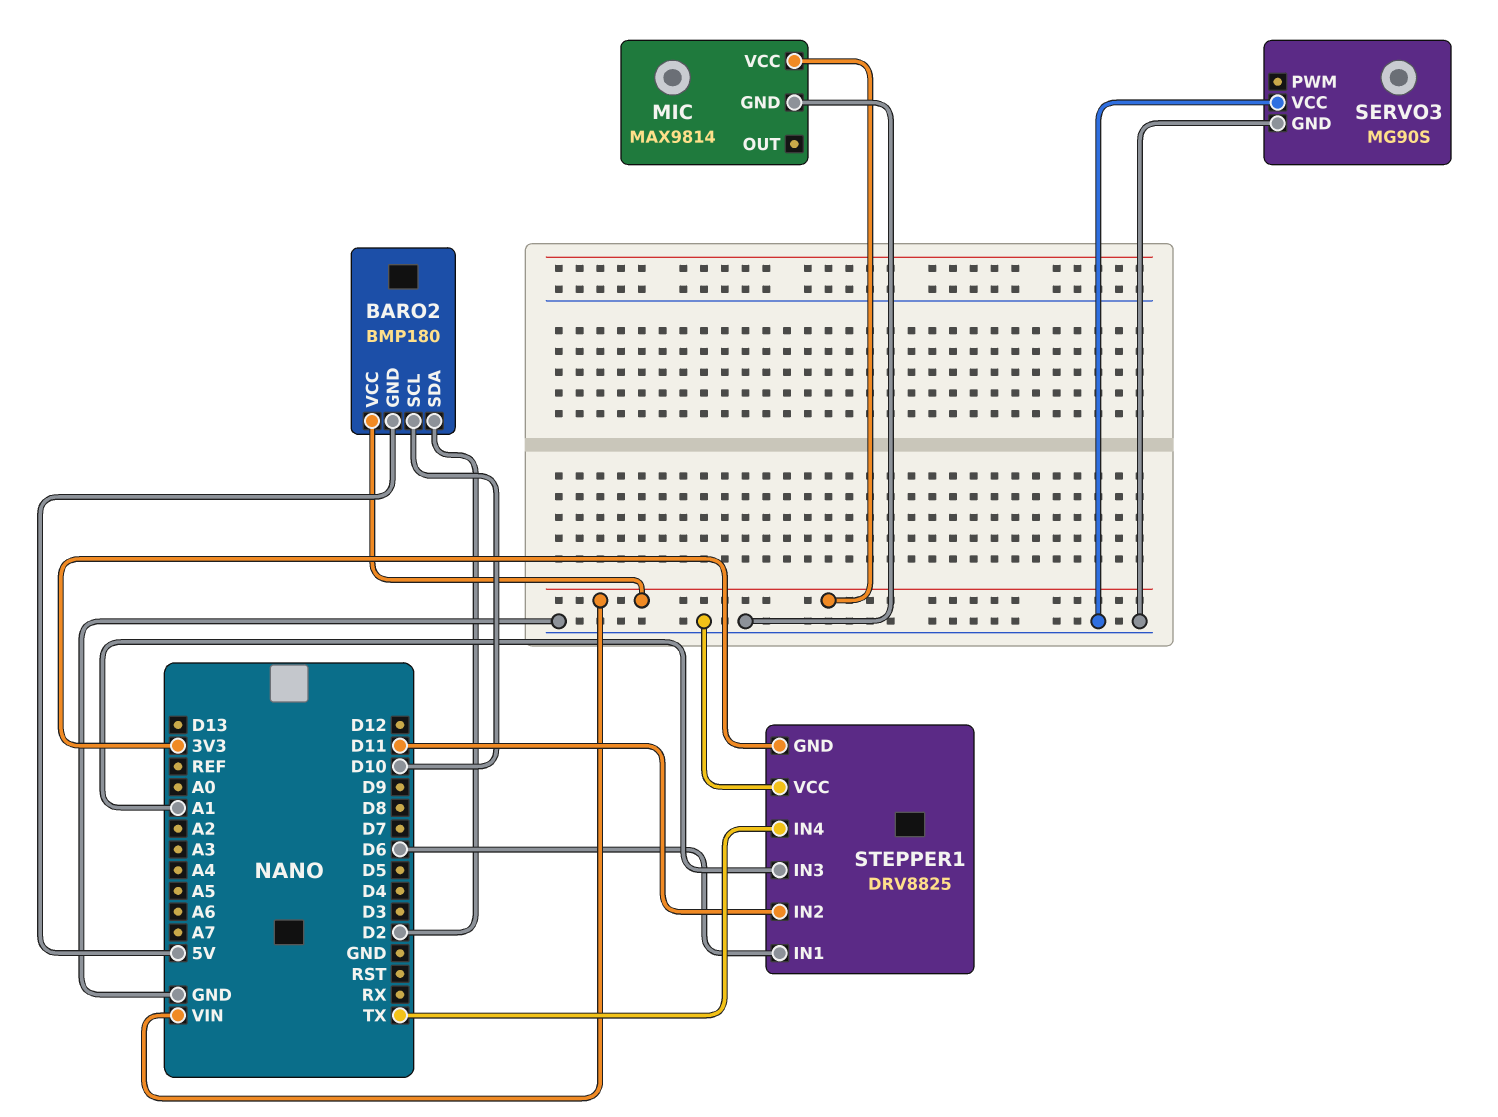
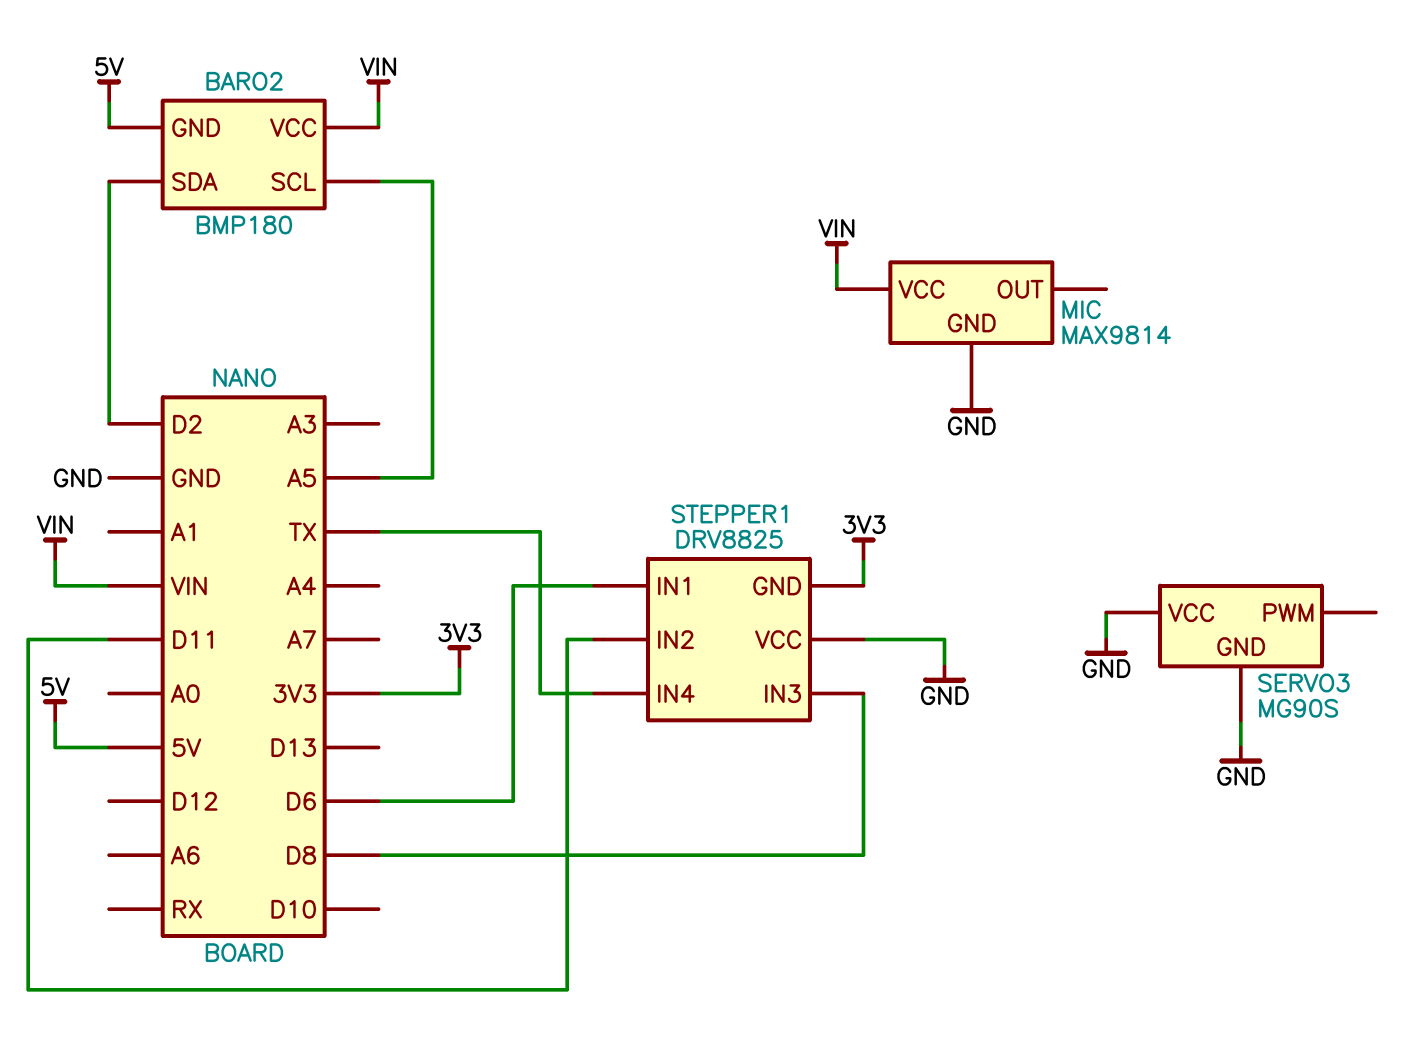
BARO2 pin SCL: D10 -> A5
STEPPER1 pin IN3: A1 -> D8

